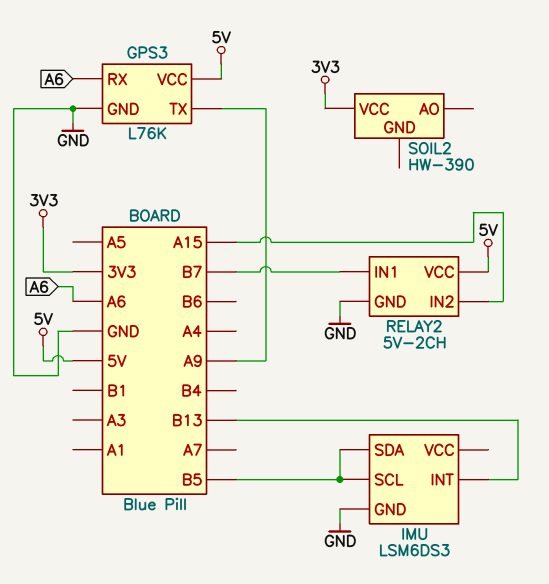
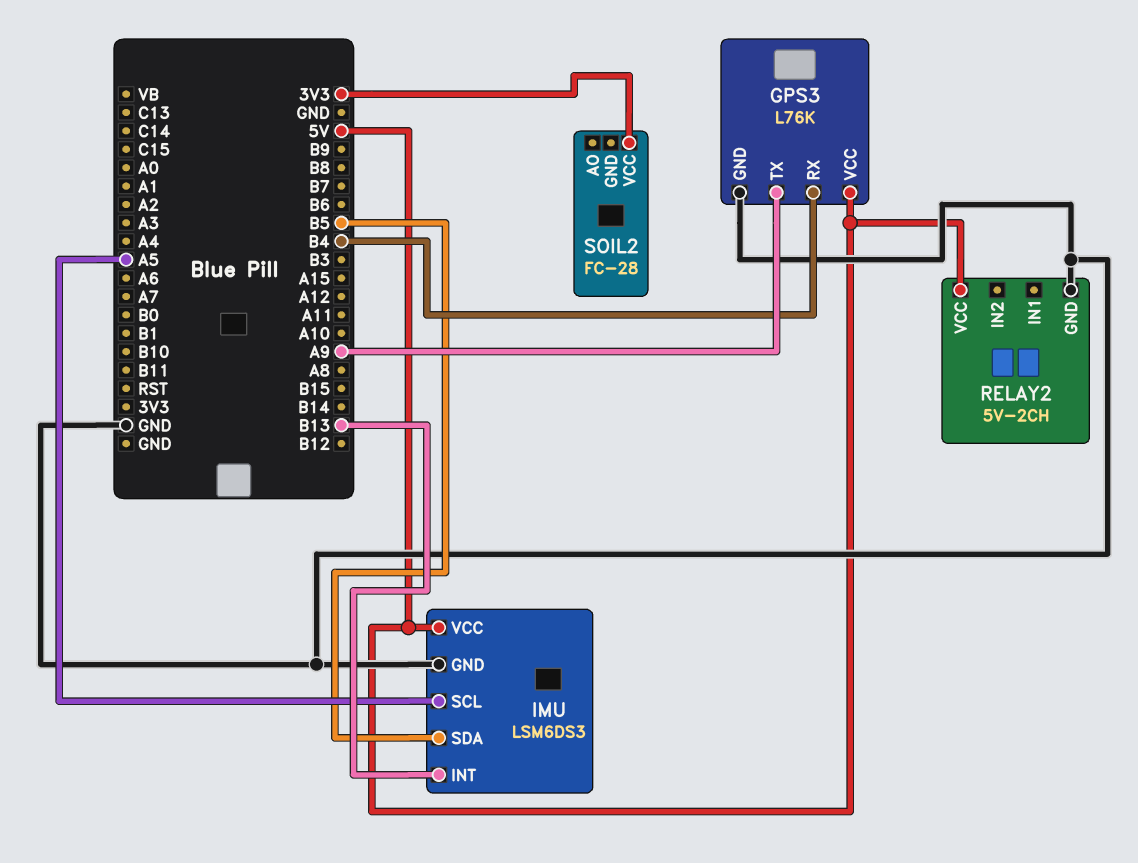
GPS3 pin RX: A6 -> B4
IMU pin SCL: B5 -> A5
IMU pin VCC: none -> 5V
RELAY2 pin IN1: B7 -> none
RELAY2 pin IN2: A15 -> none
SOIL2: HW-390 -> FC-28

